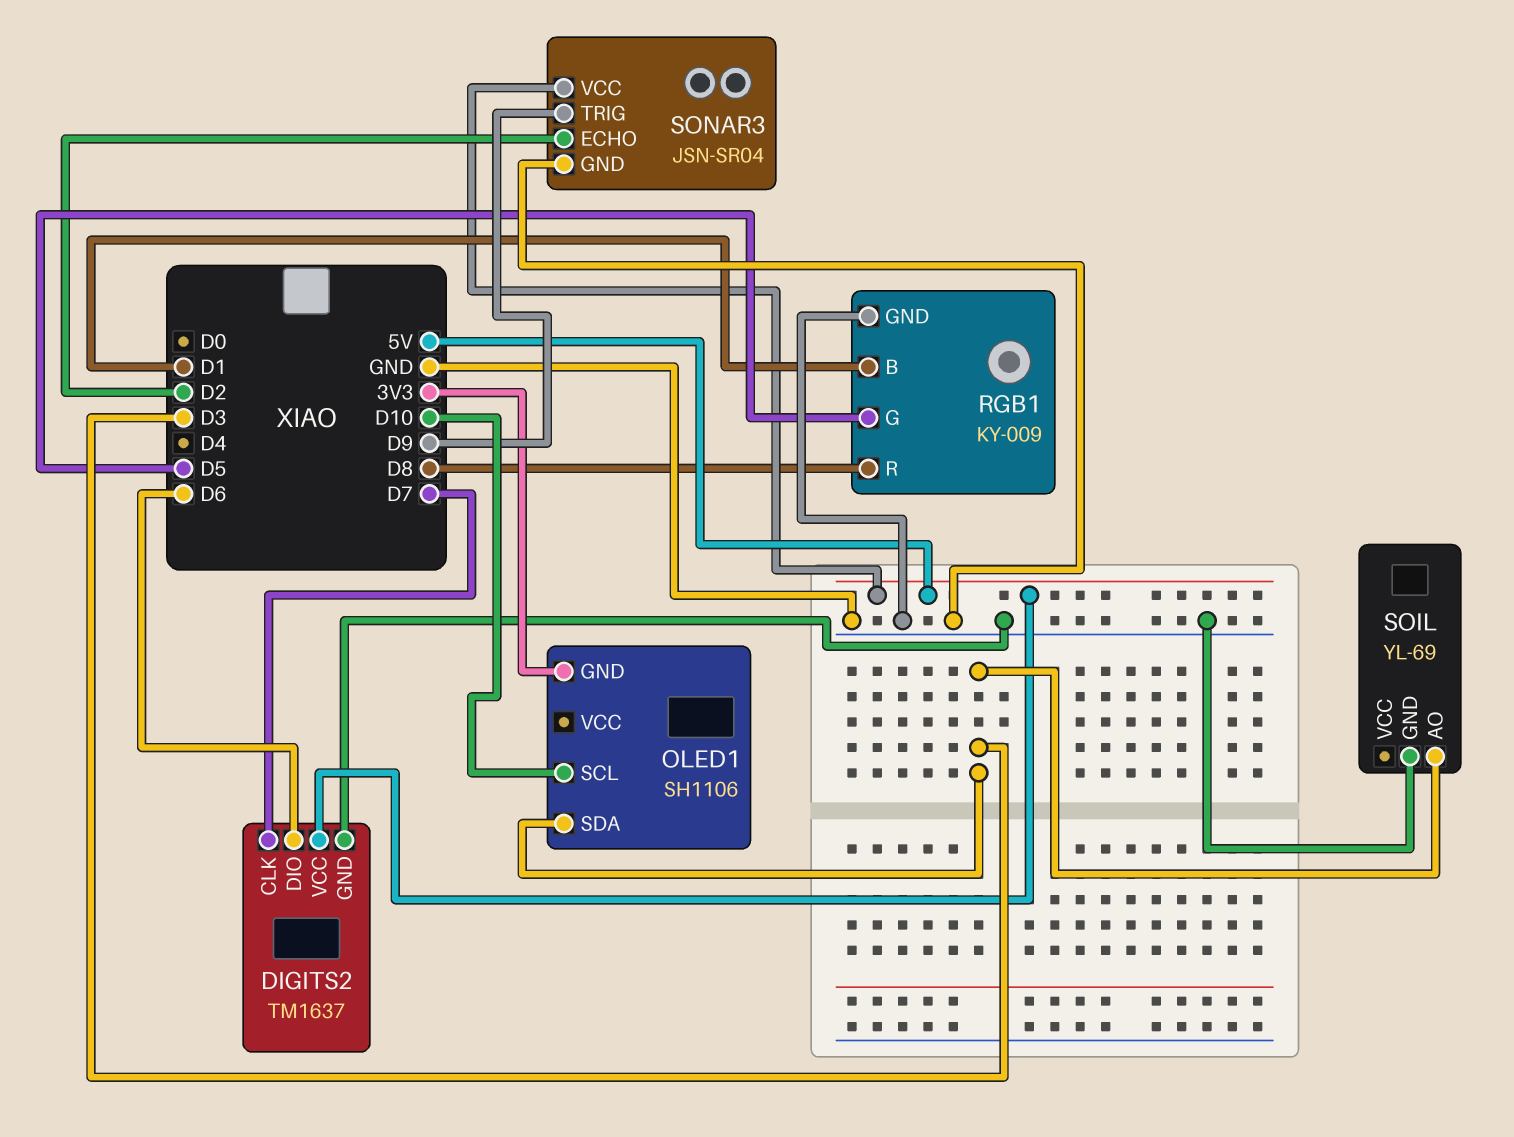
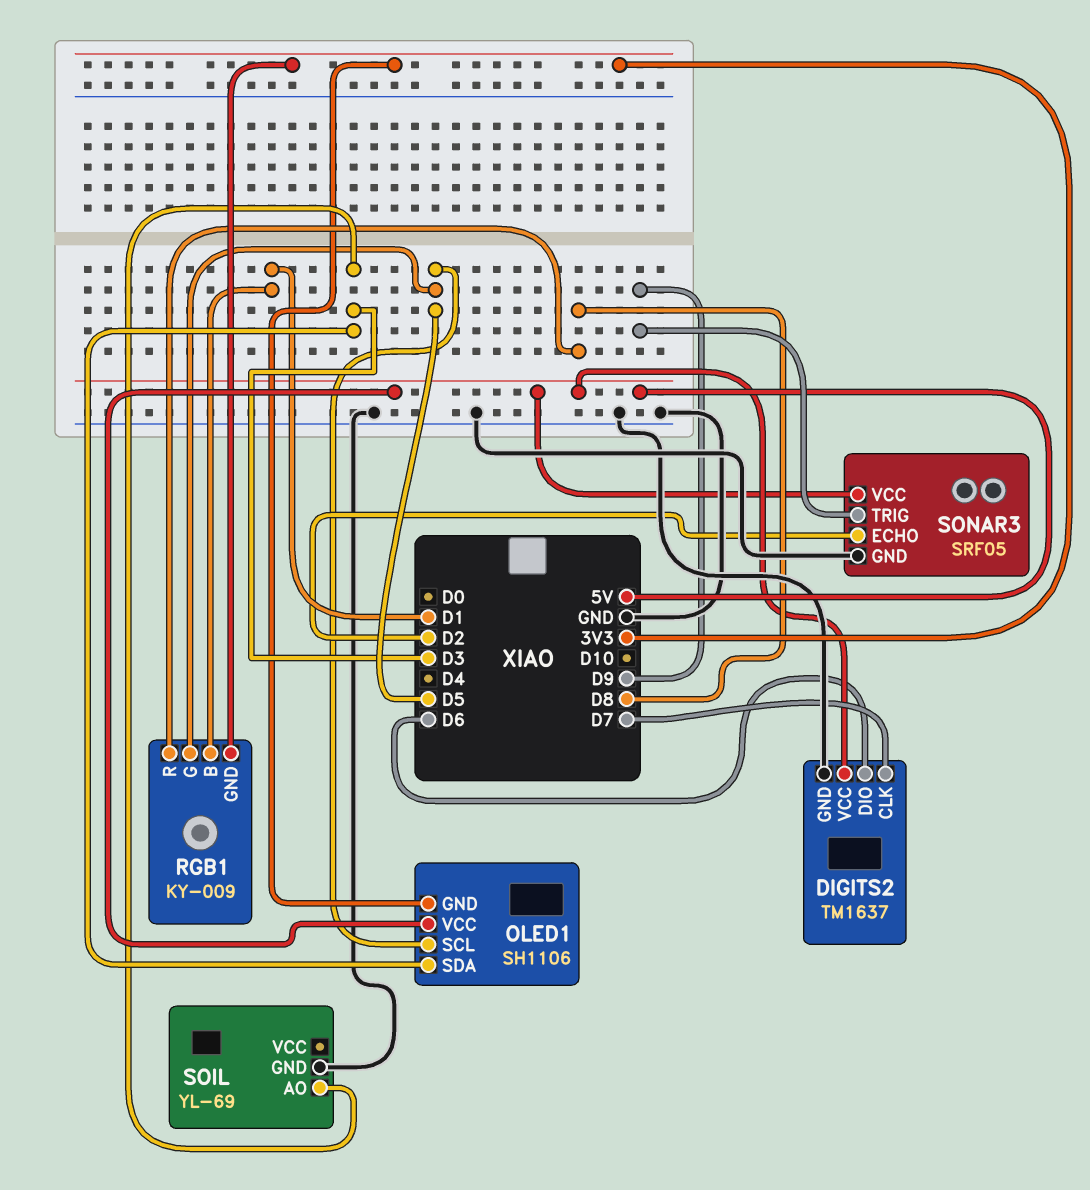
OLED1 pin SCL: D10 -> D5
OLED1 pin VCC: none -> 5V
RGB1 pin GND: GND -> 3V3
SONAR3: JSN-SR04 -> SRF05

